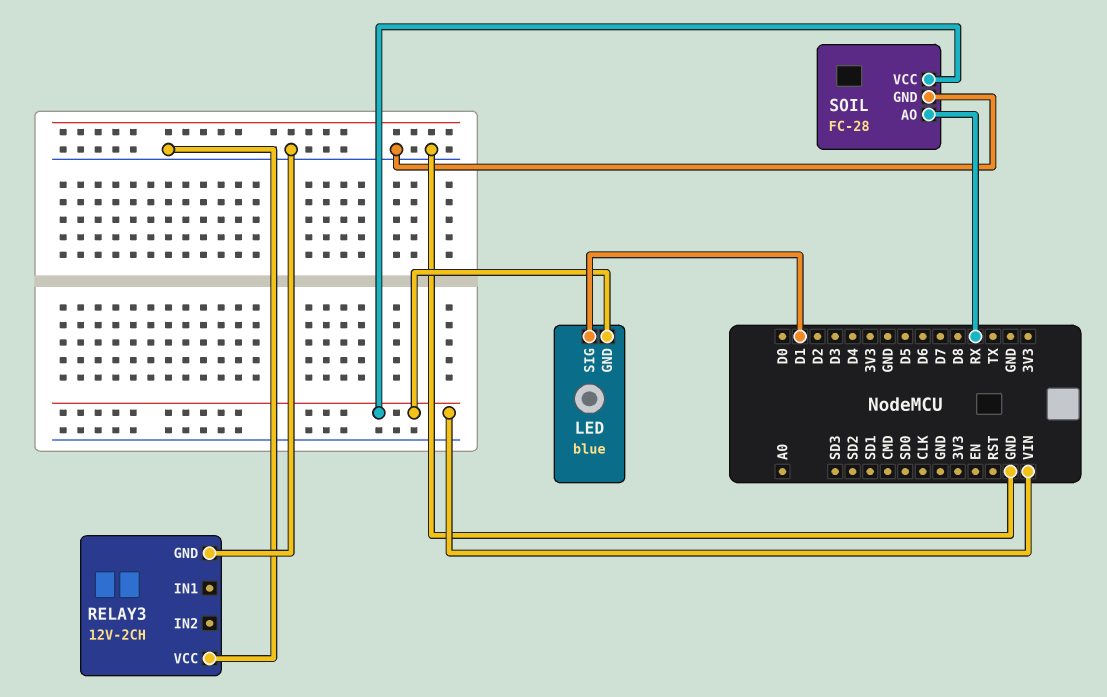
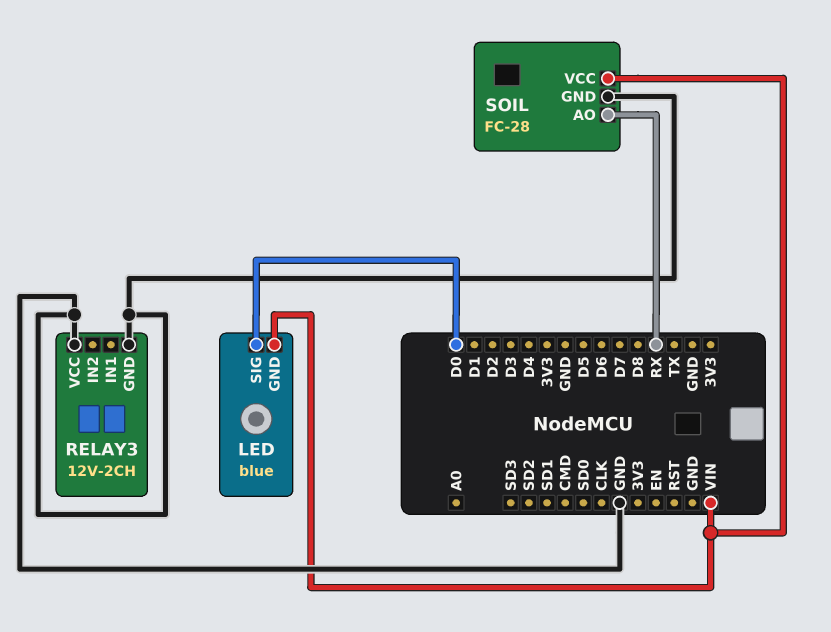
LED pin SIG: D1 -> D0

